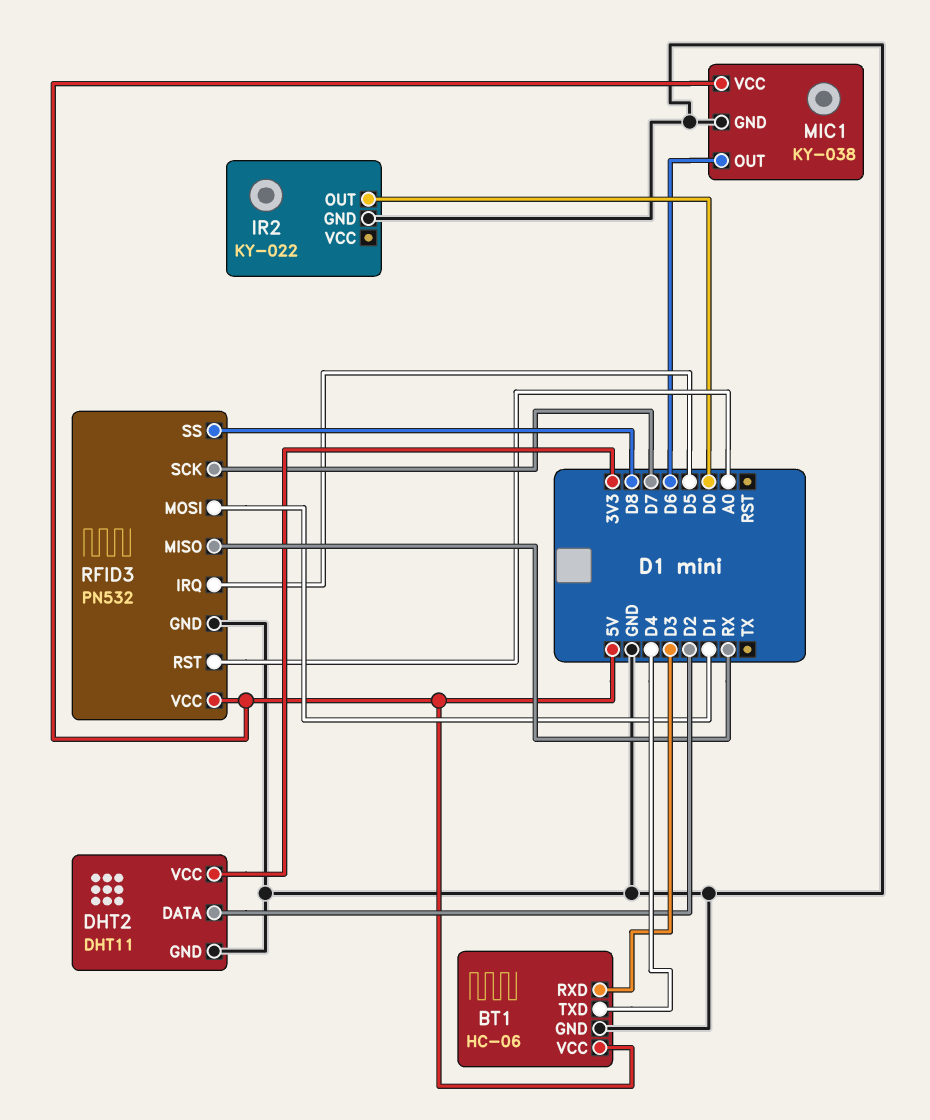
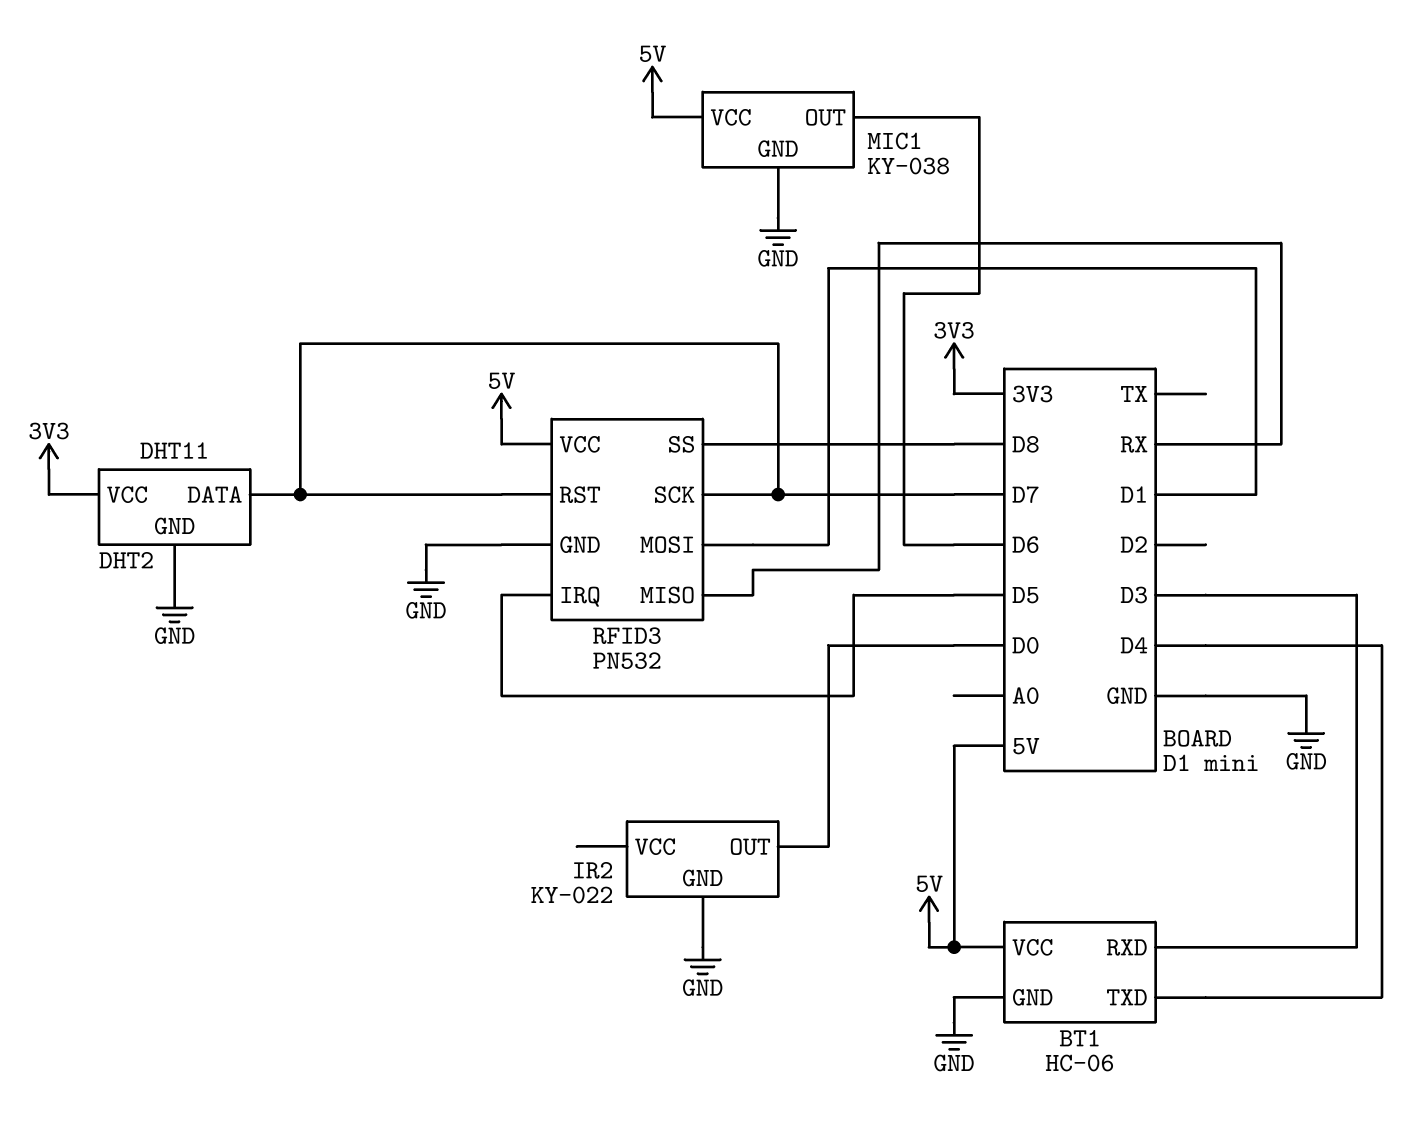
DHT2 pin DATA: D2 -> D7
RFID3 pin RST: A0 -> D7

